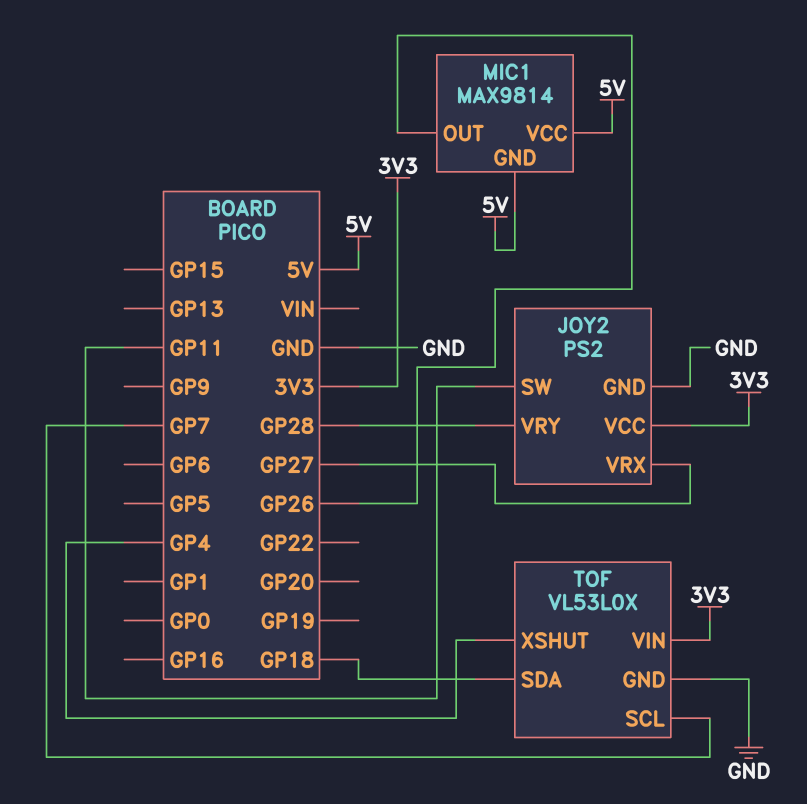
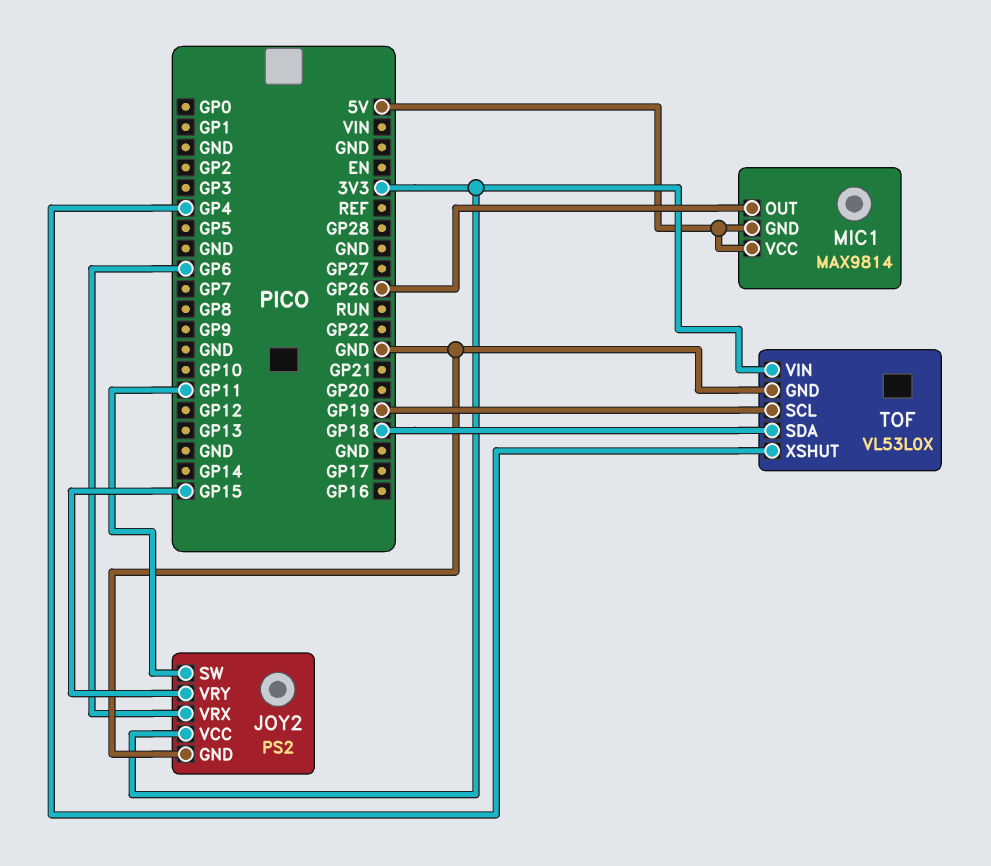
JOY2 pin VRX: GP27 -> GP6
JOY2 pin VRY: GP28 -> GP15
TOF pin SCL: GP7 -> GP19

